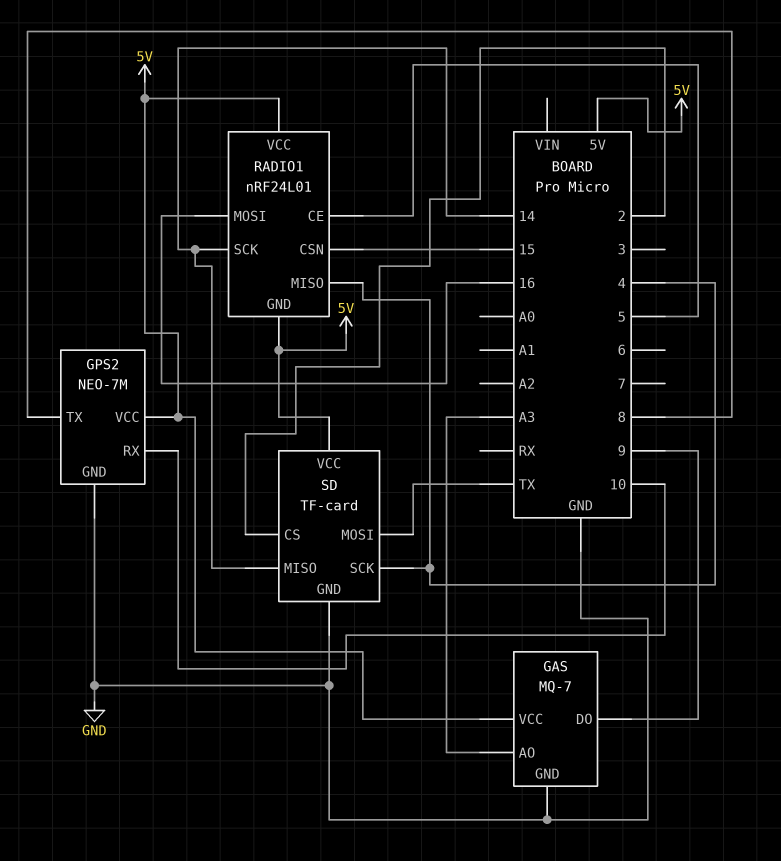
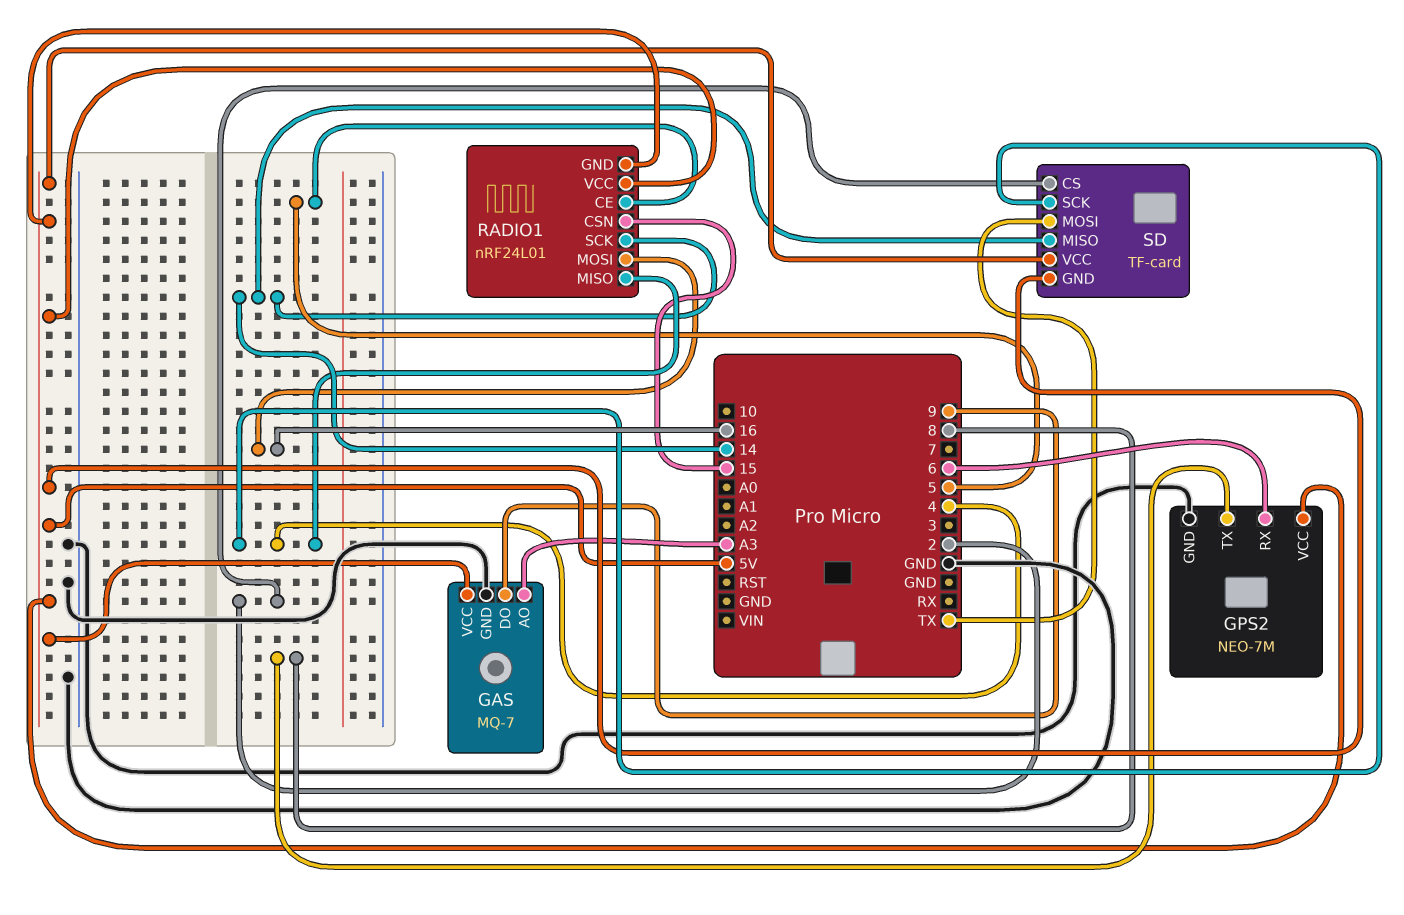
GPS2 pin RX: 10 -> 6
SD pin GND: GND -> 5V

